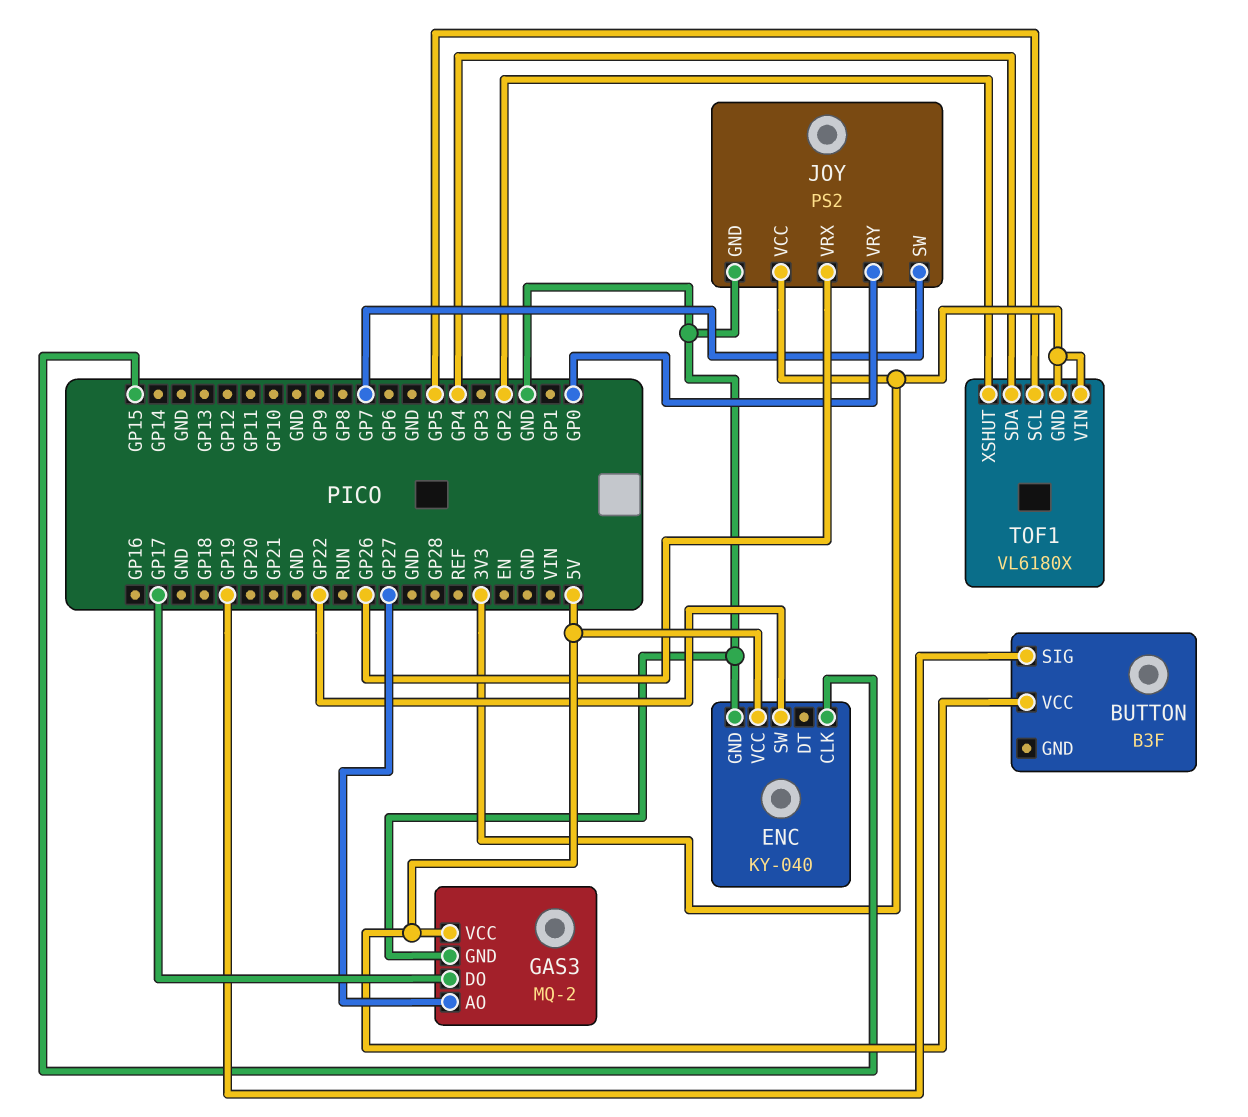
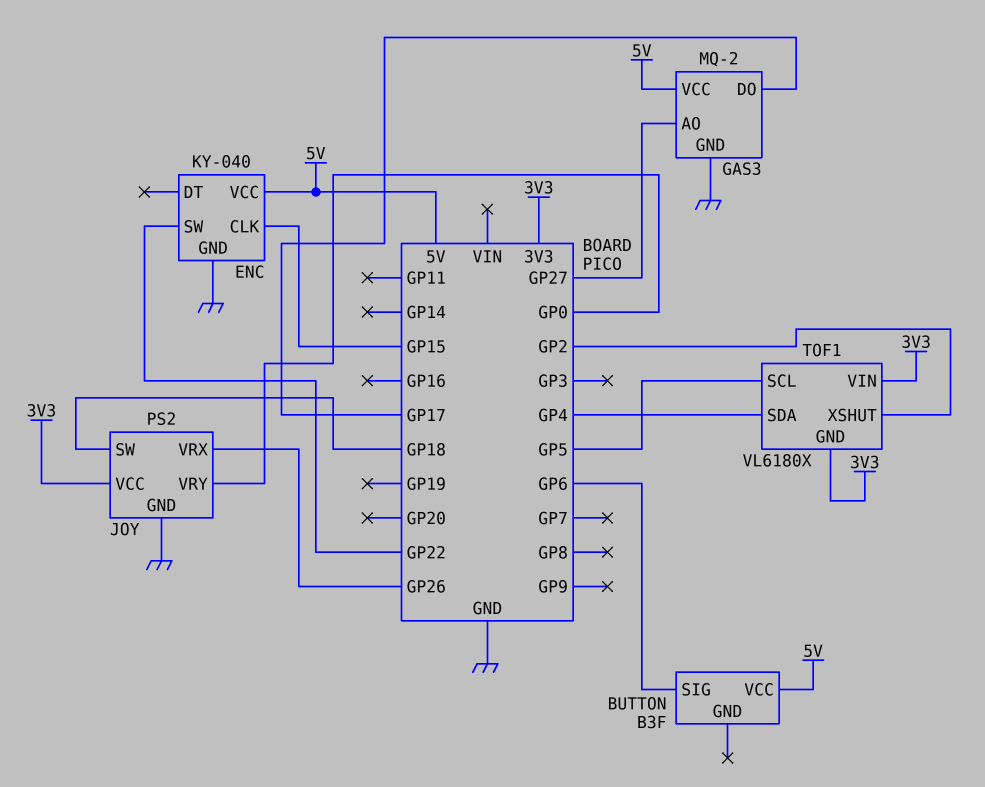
BUTTON pin SIG: GP19 -> GP6
JOY pin SW: GP7 -> GP18

